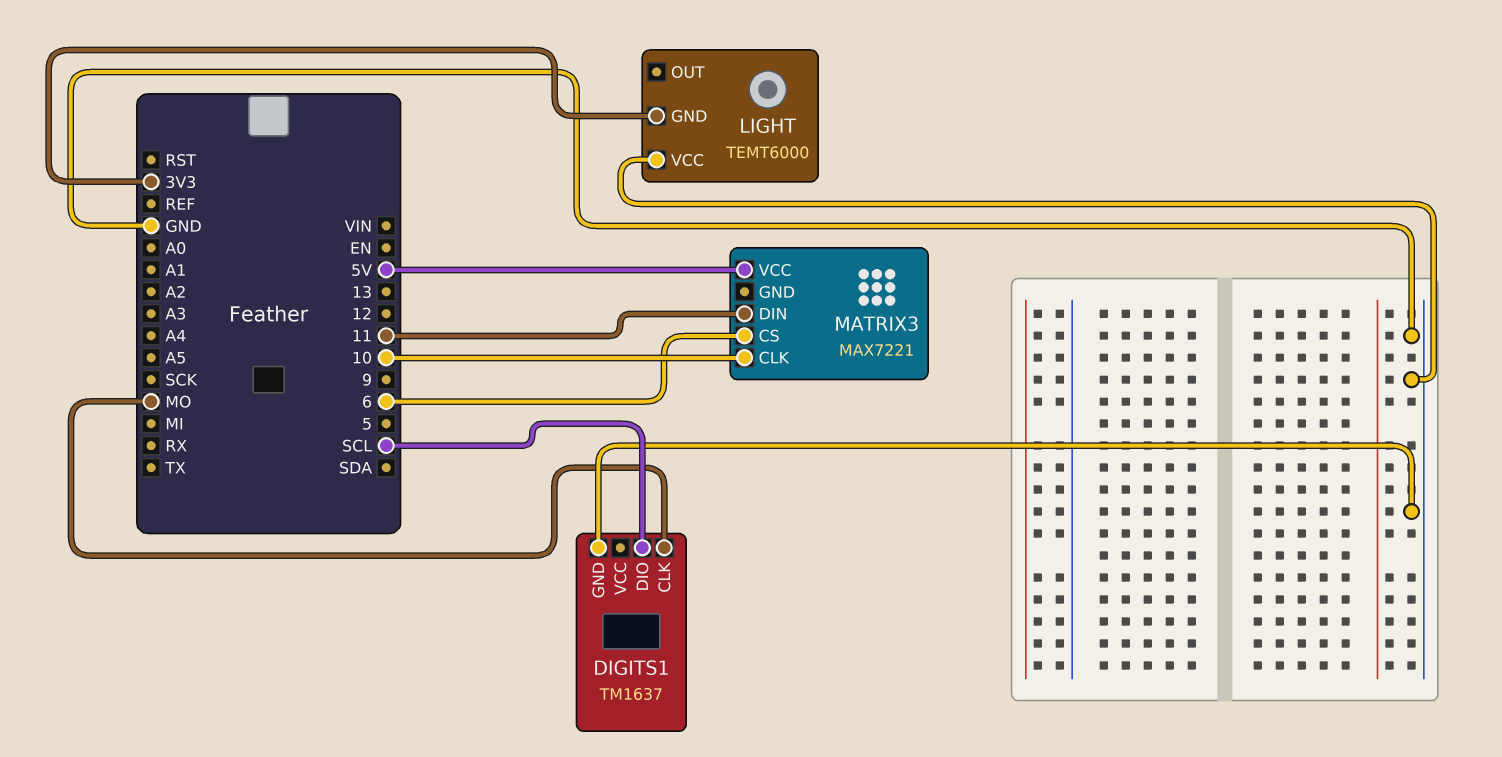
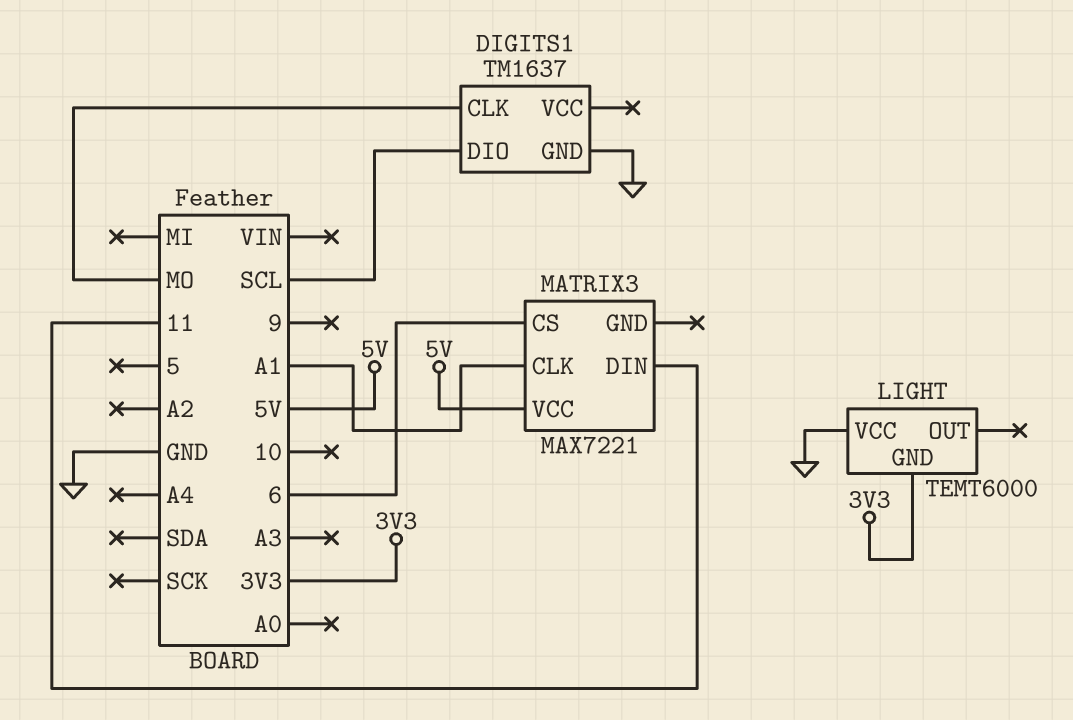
MATRIX3 pin CLK: 10 -> A1

